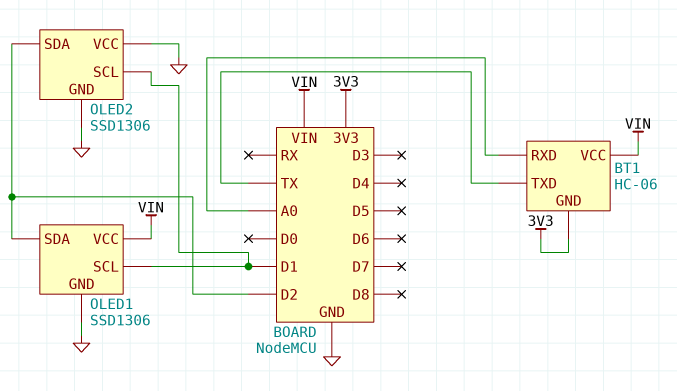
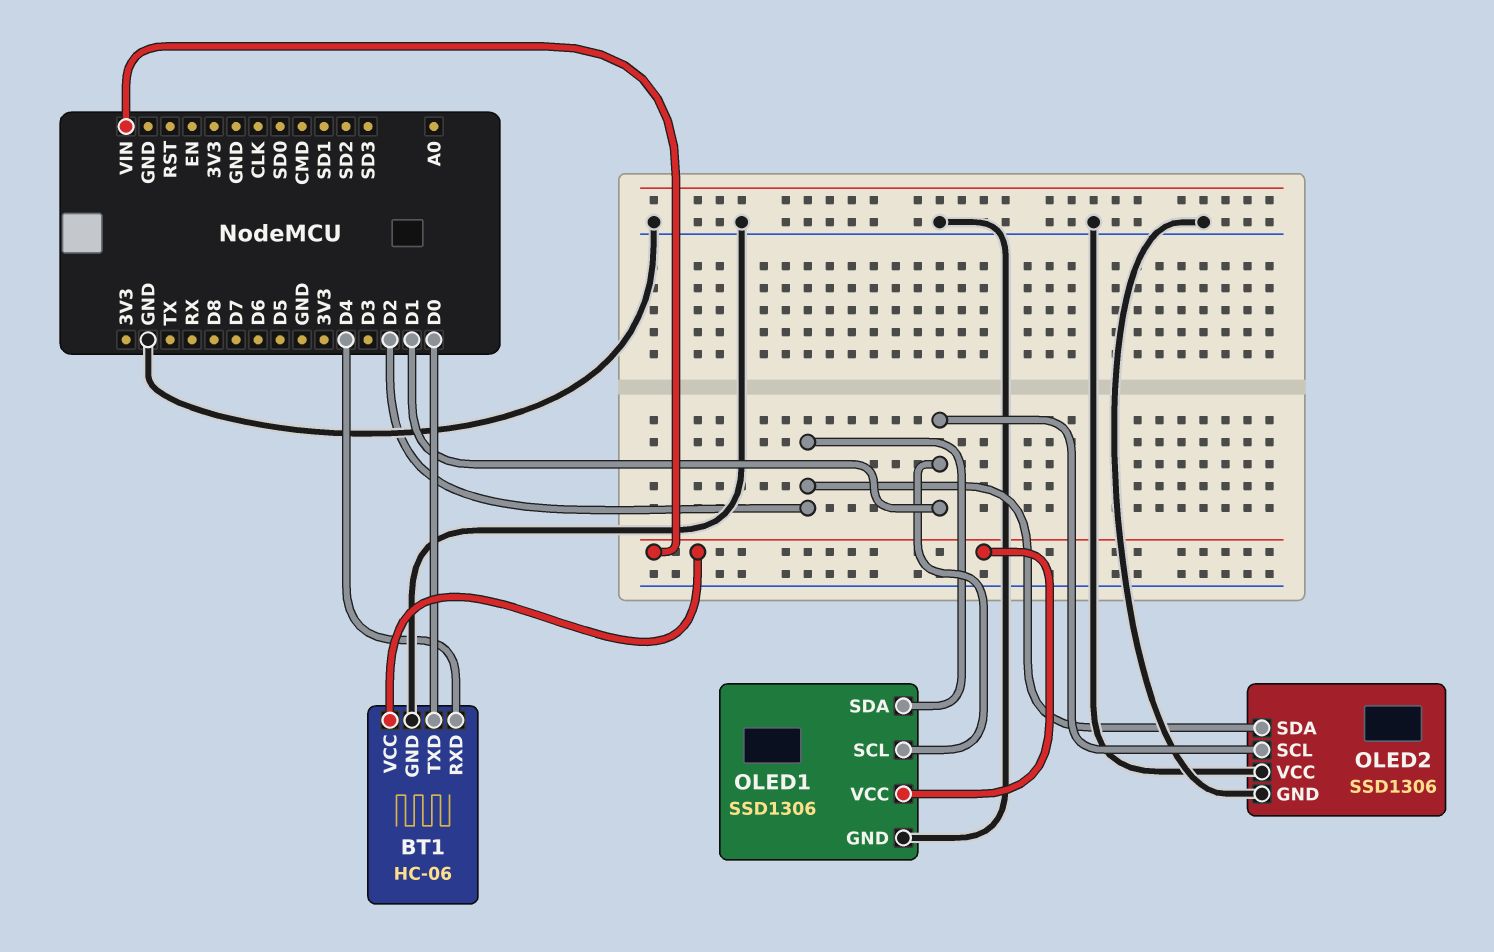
BT1 pin GND: 3V3 -> GND
BT1 pin RXD: A0 -> D4
BT1 pin TXD: TX -> D0

